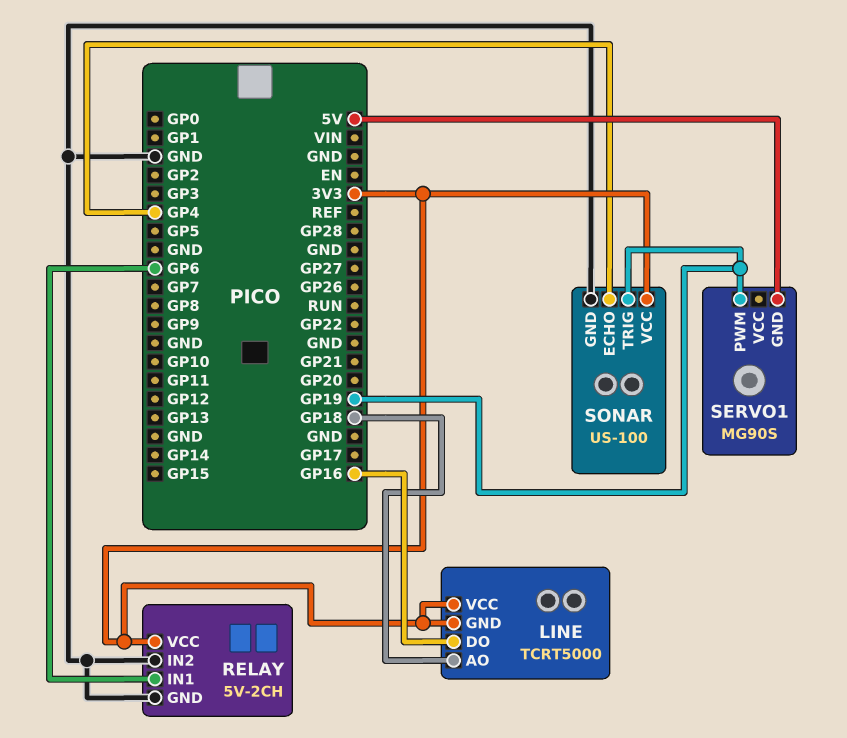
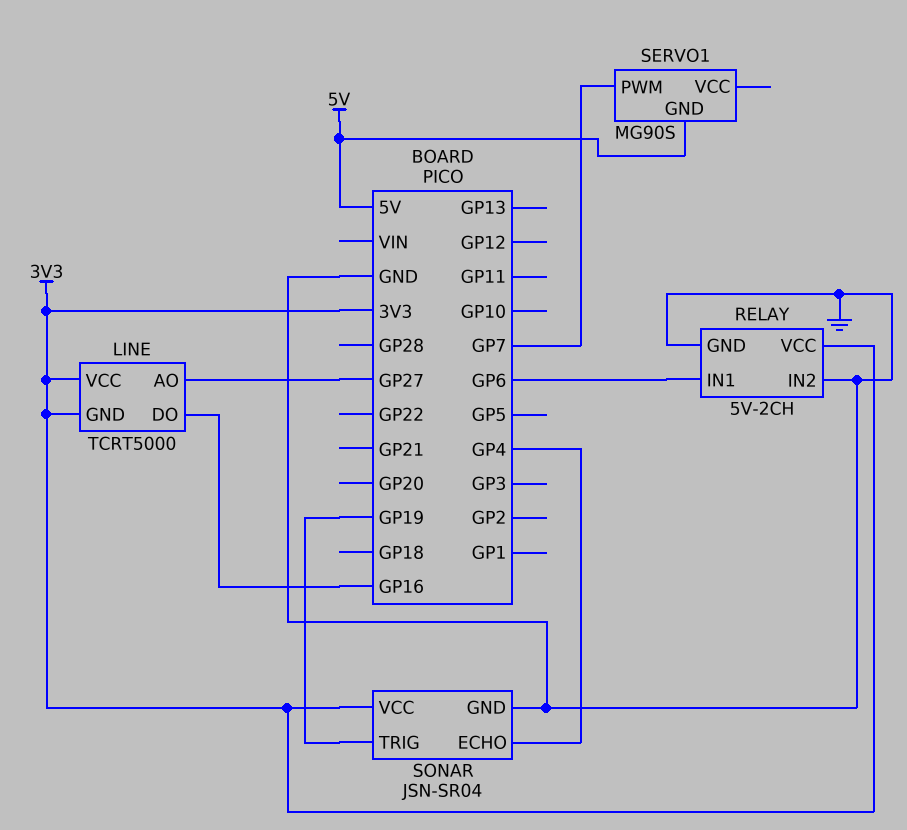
LINE pin AO: GP18 -> GP27
SERVO1 pin PWM: GP19 -> GP7
SONAR: US-100 -> JSN-SR04

